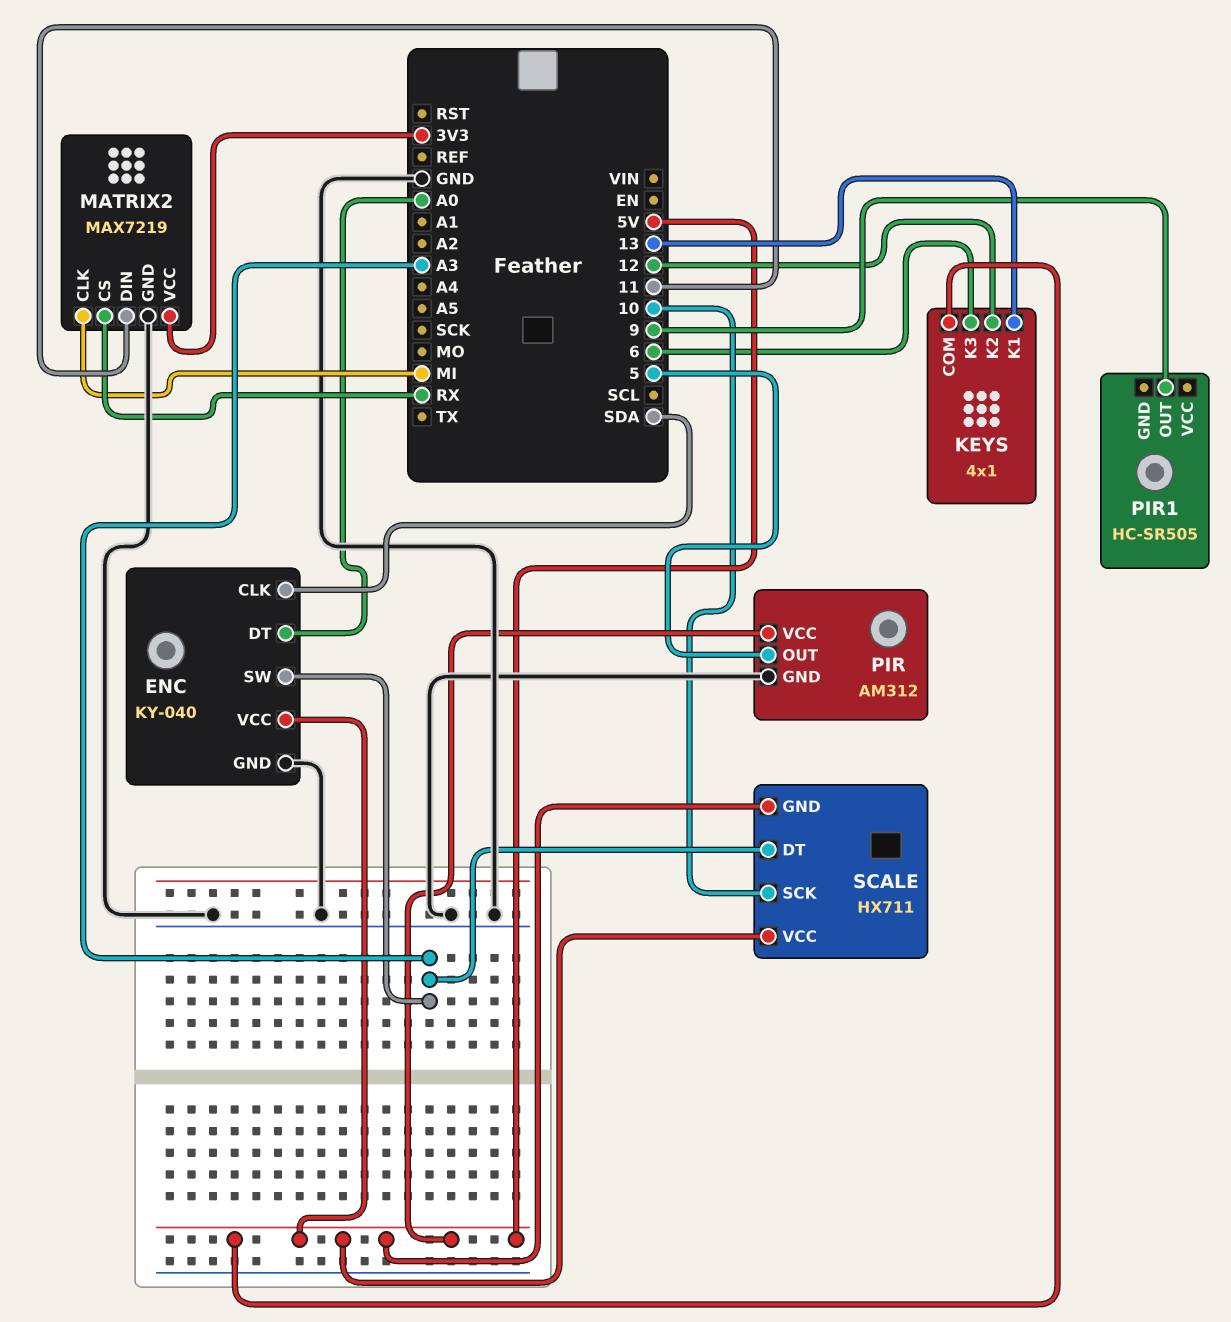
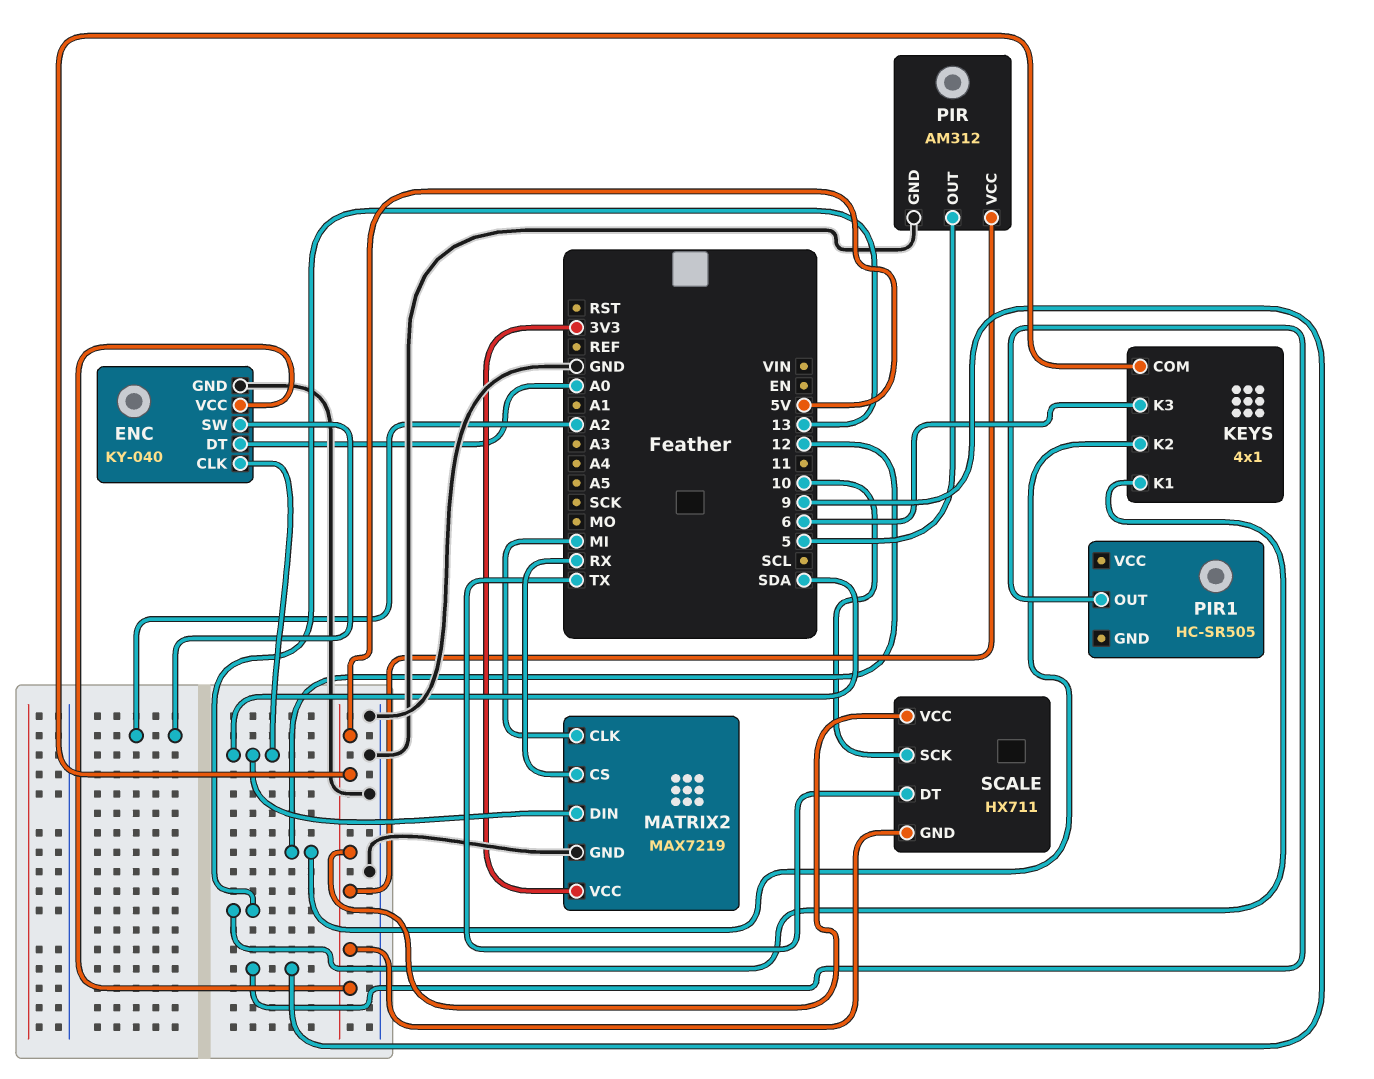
ENC pin SW: A3 -> A2
MATRIX2 pin DIN: 11 -> SDA
SCALE pin DT: A3 -> TX

